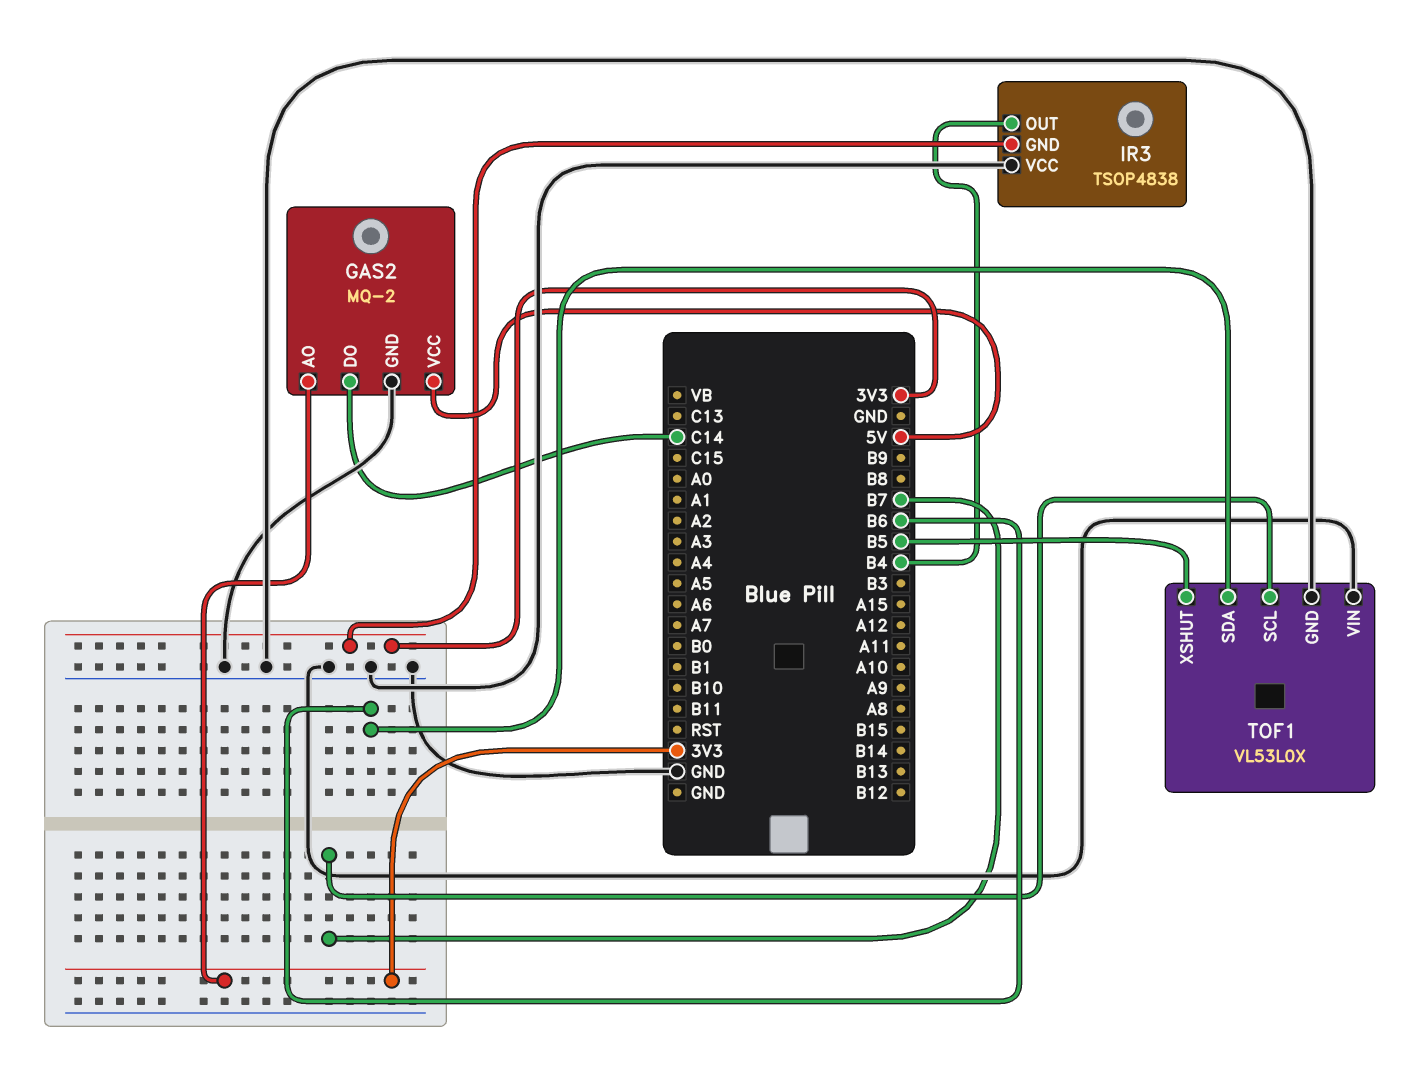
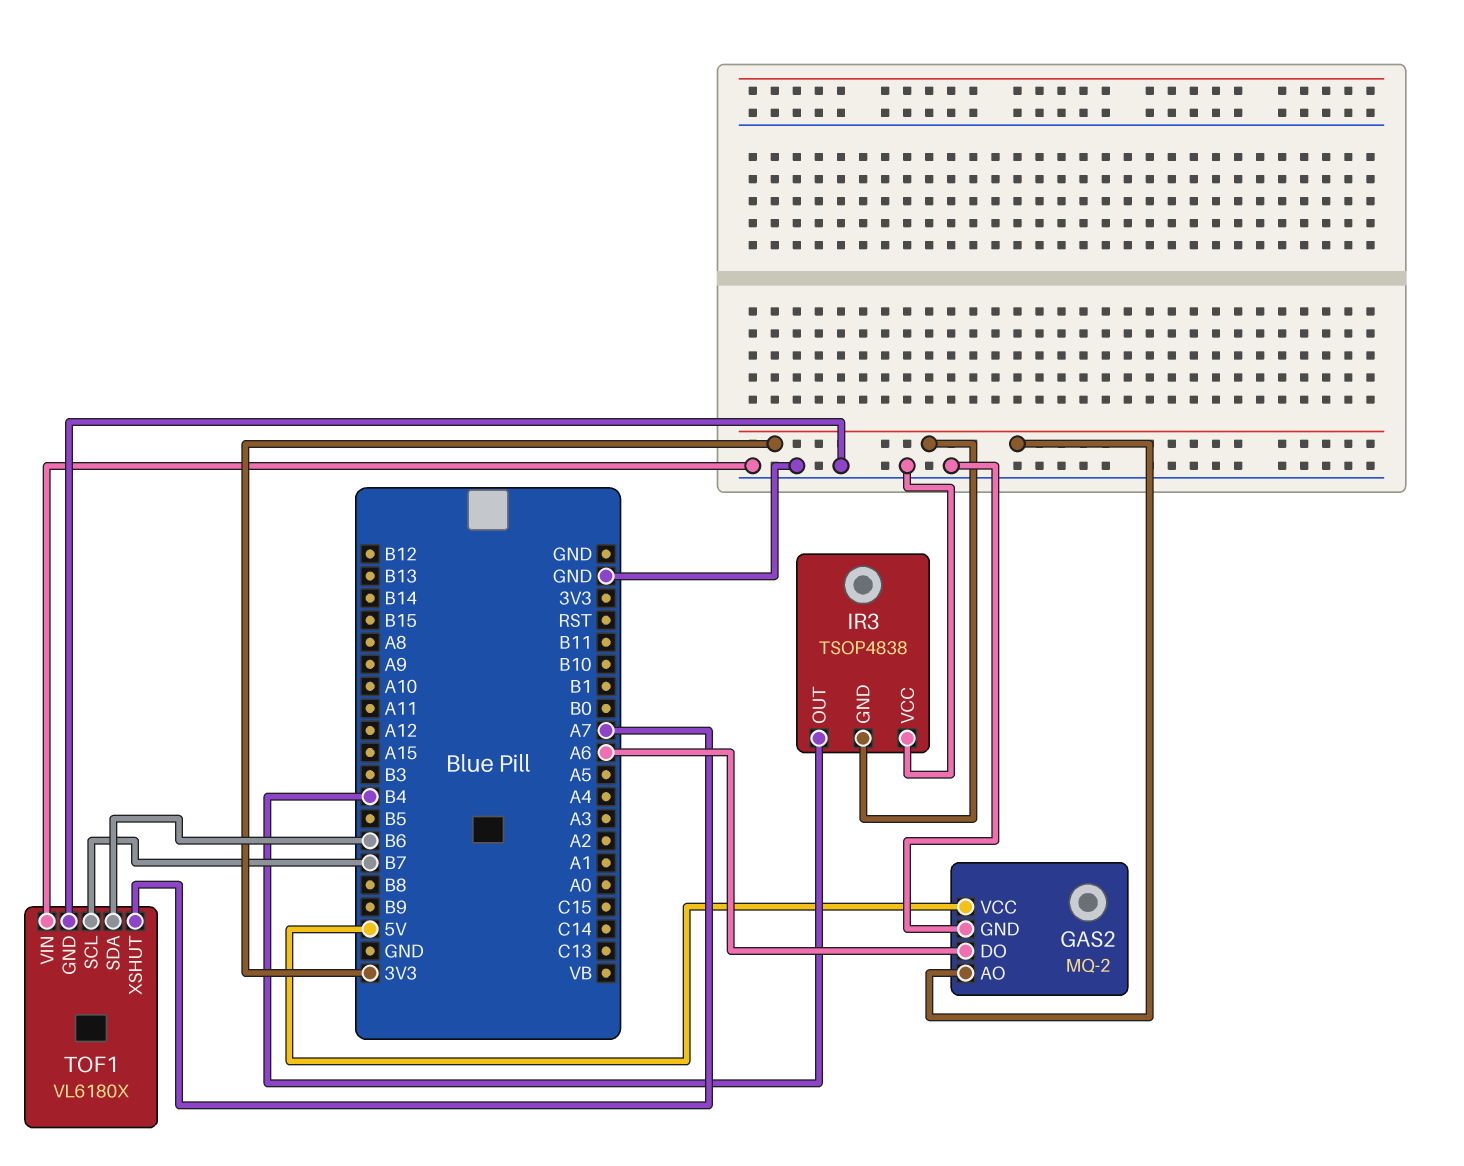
GAS2 pin DO: C14 -> A6
TOF1: VL53L0X -> VL6180X
TOF1 pin XSHUT: B5 -> A7

